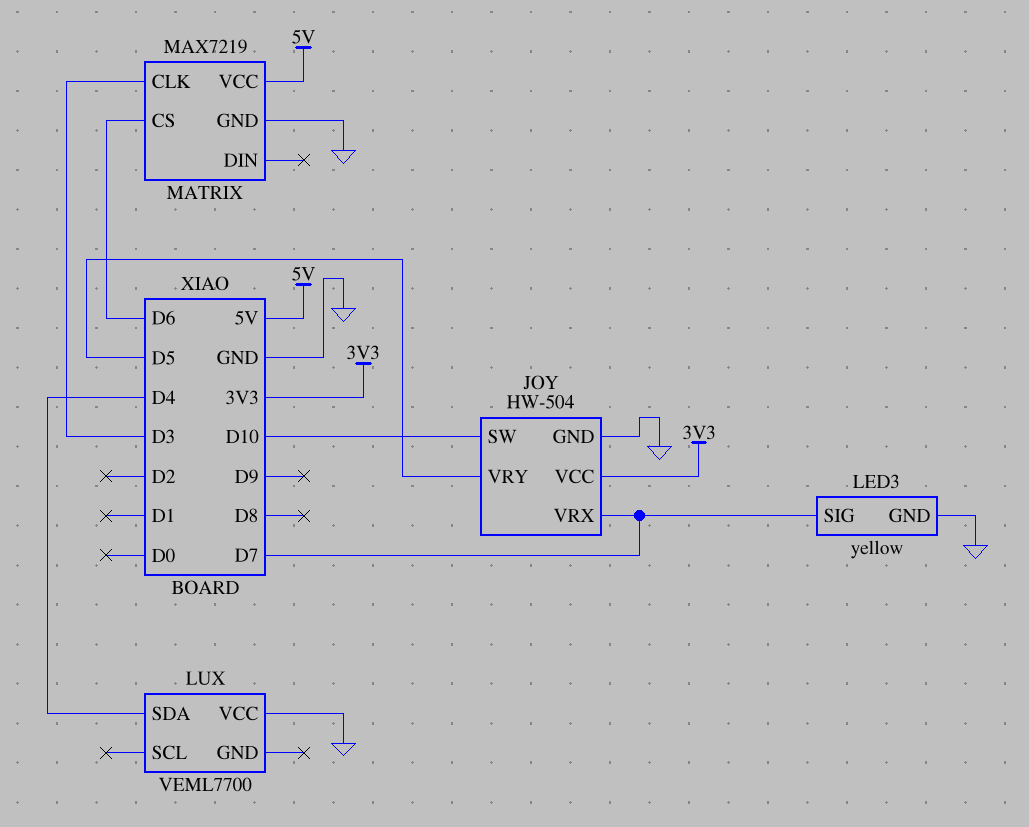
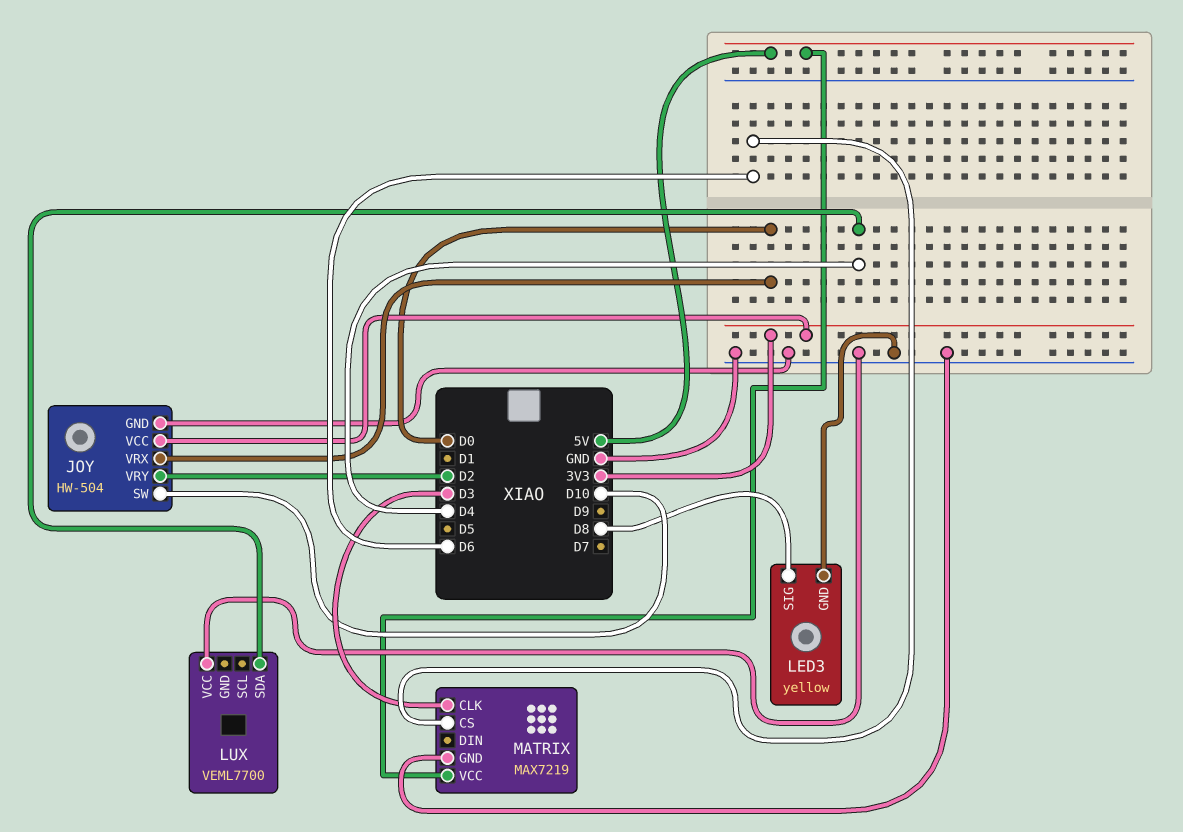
JOY pin VRX: D7 -> D0
JOY pin VRY: D5 -> D2
LED3 pin SIG: D7 -> D8

